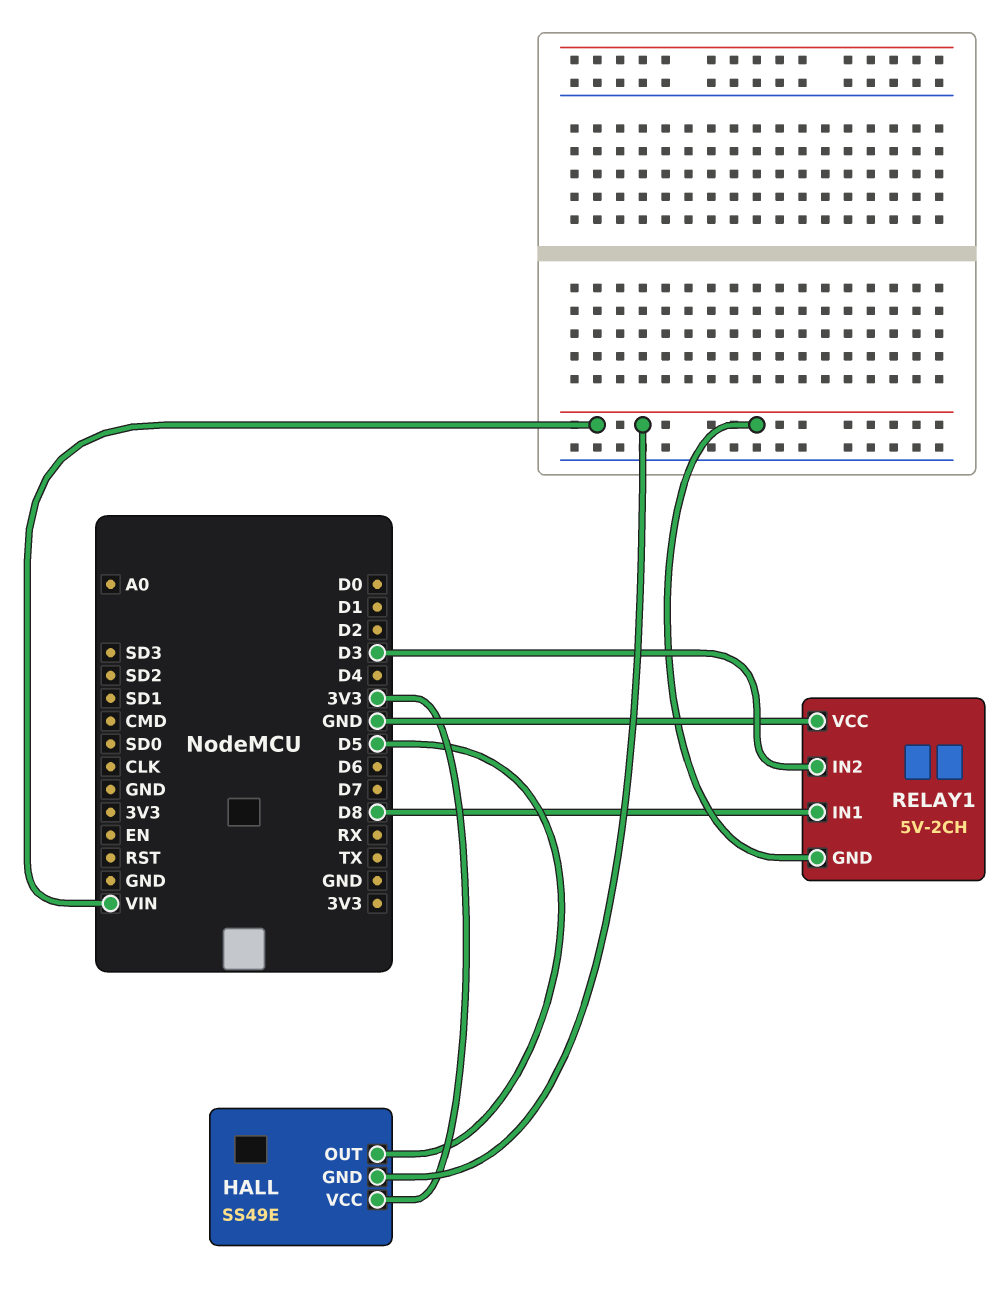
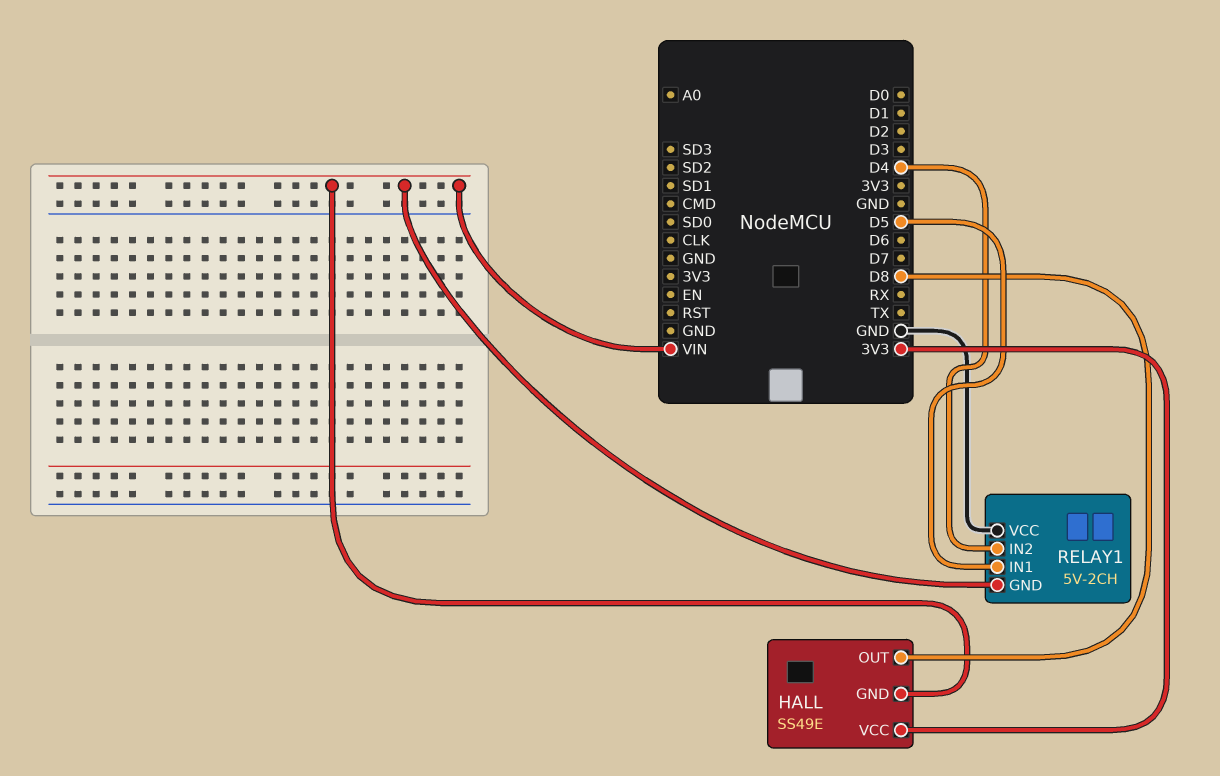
HALL pin OUT: D5 -> D8
RELAY1 pin IN1: D8 -> D5
RELAY1 pin IN2: D3 -> D4

